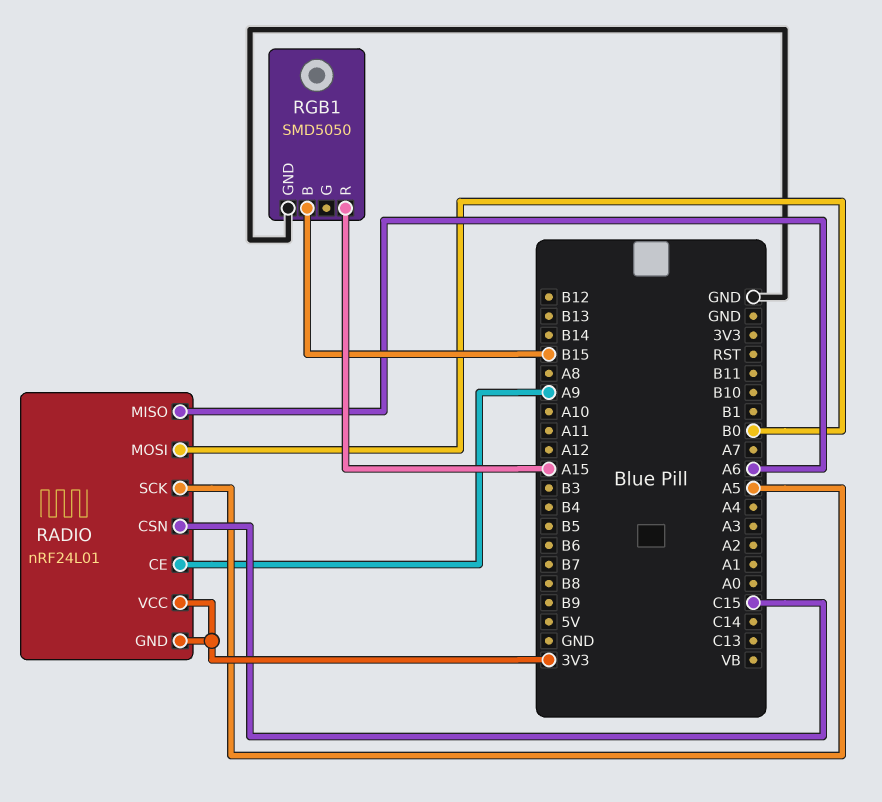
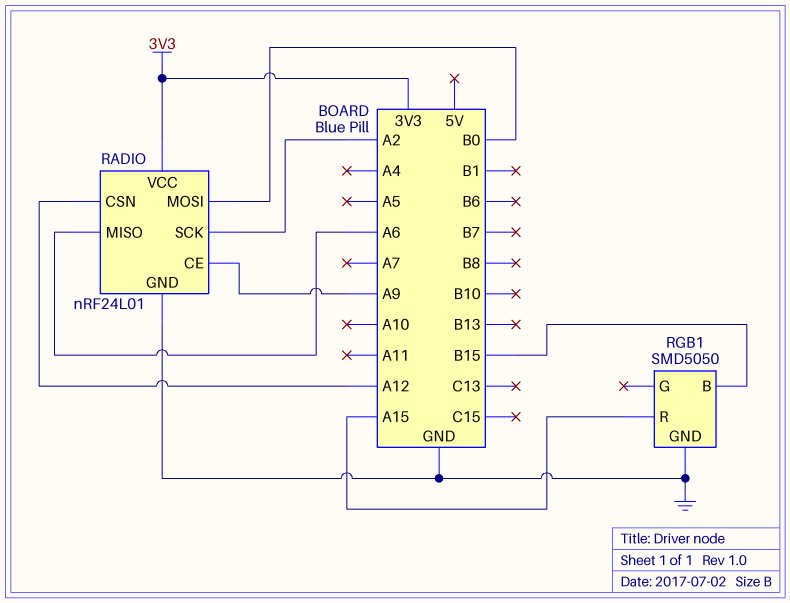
RADIO pin CSN: C15 -> A12
RADIO pin GND: 3V3 -> GND
RADIO pin SCK: A5 -> A2

